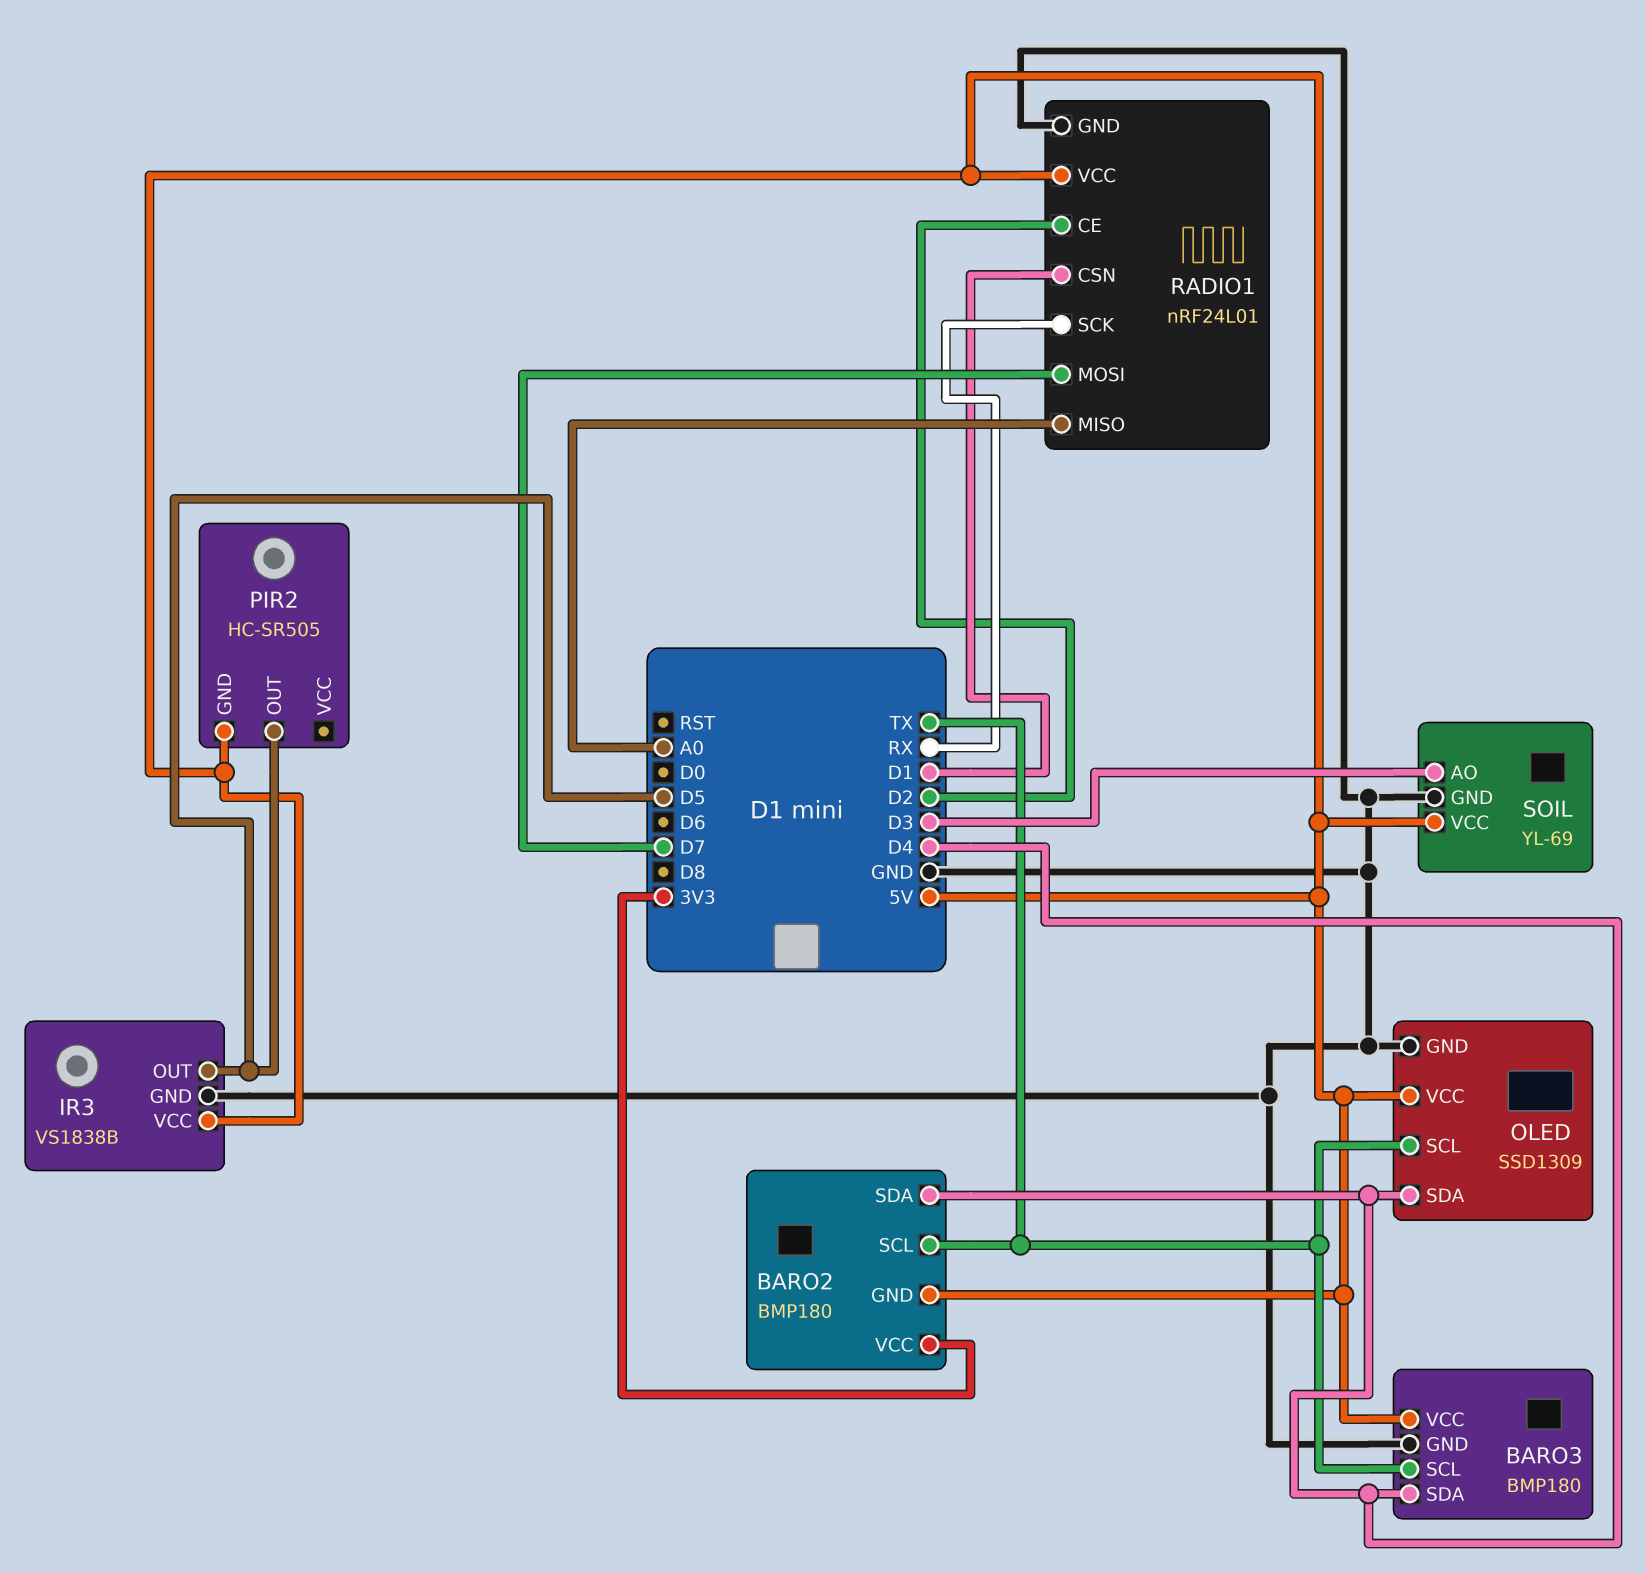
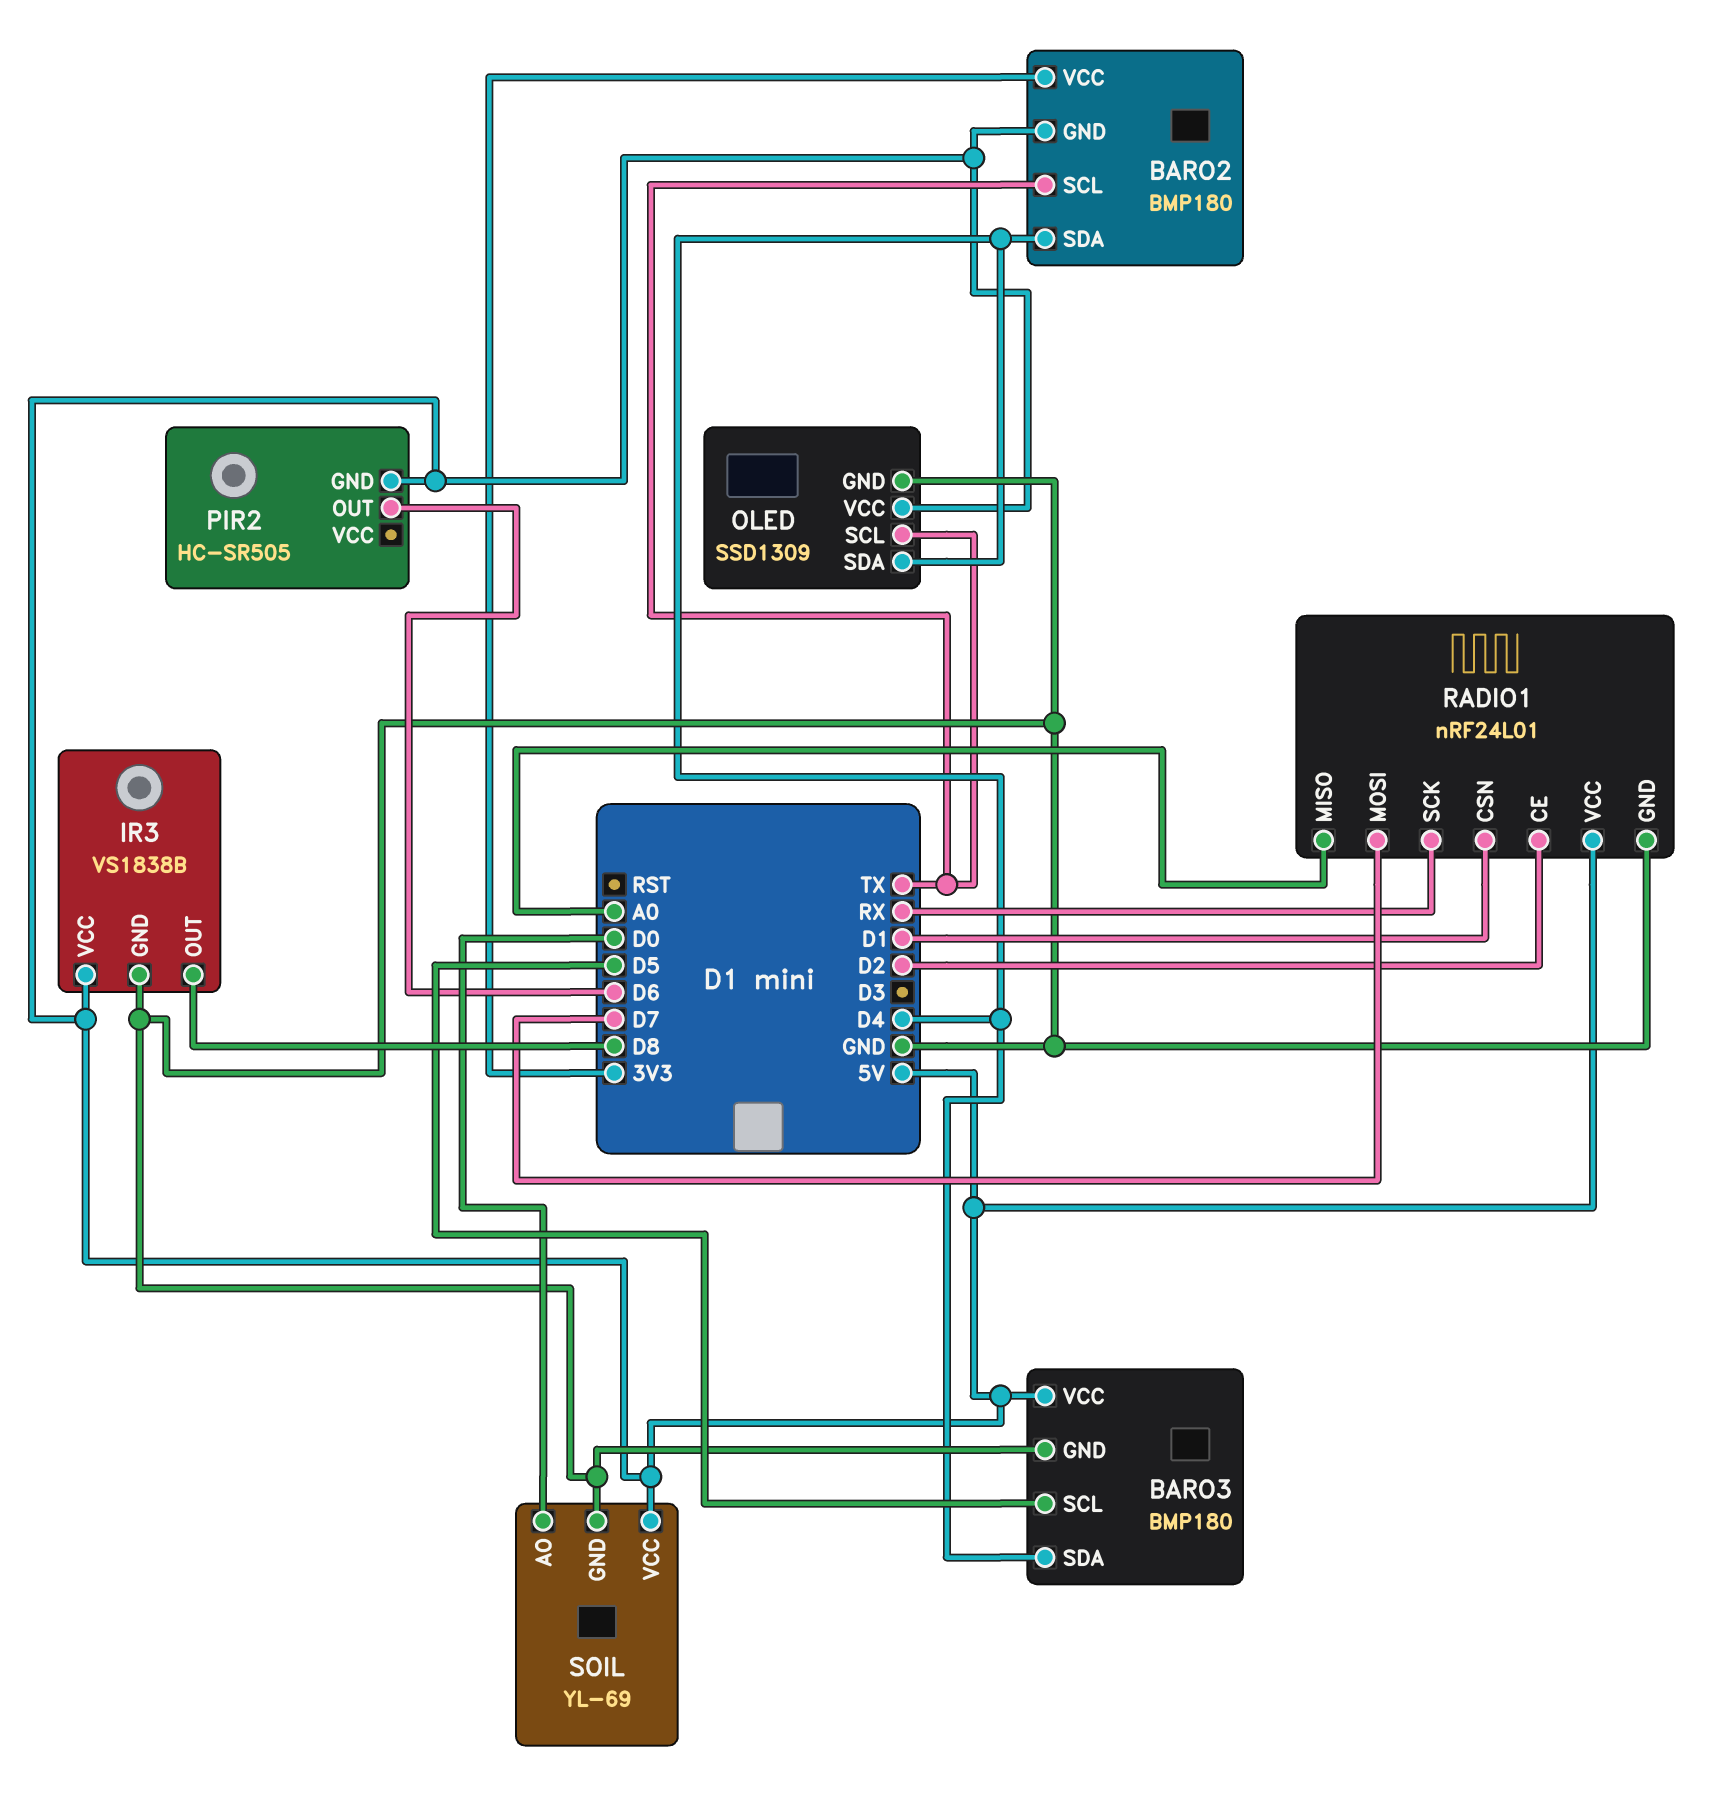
BARO3 pin SCL: TX -> D5
IR3 pin OUT: D5 -> D8
PIR2 pin OUT: D5 -> D6
SOIL pin AO: D3 -> D0

